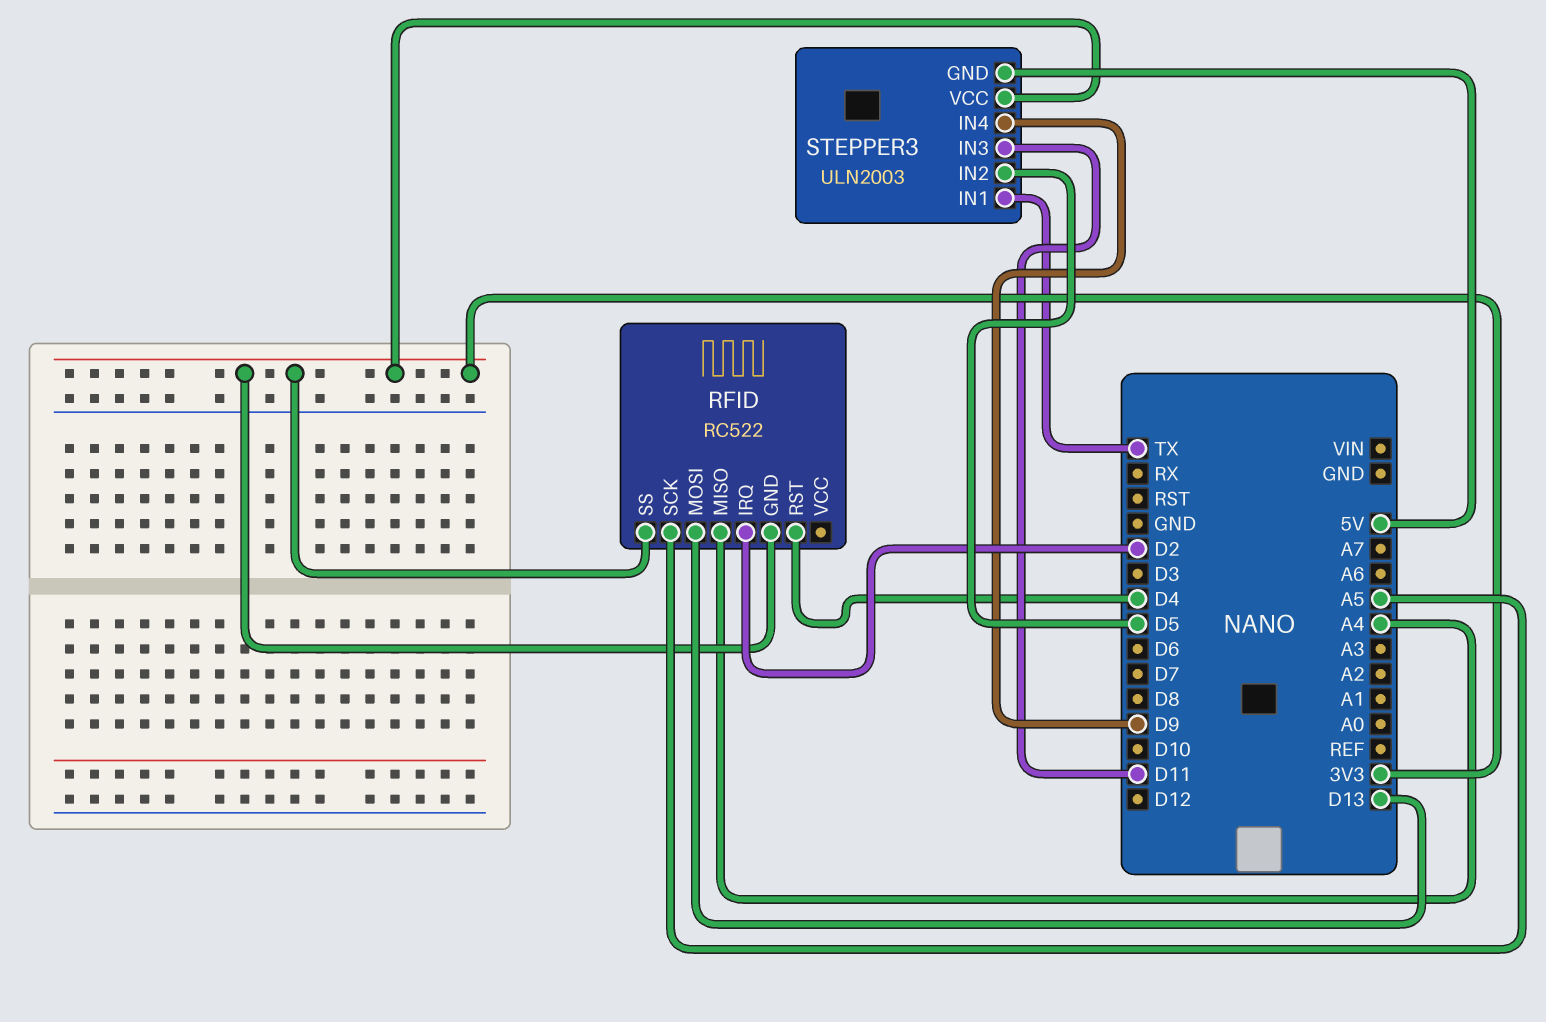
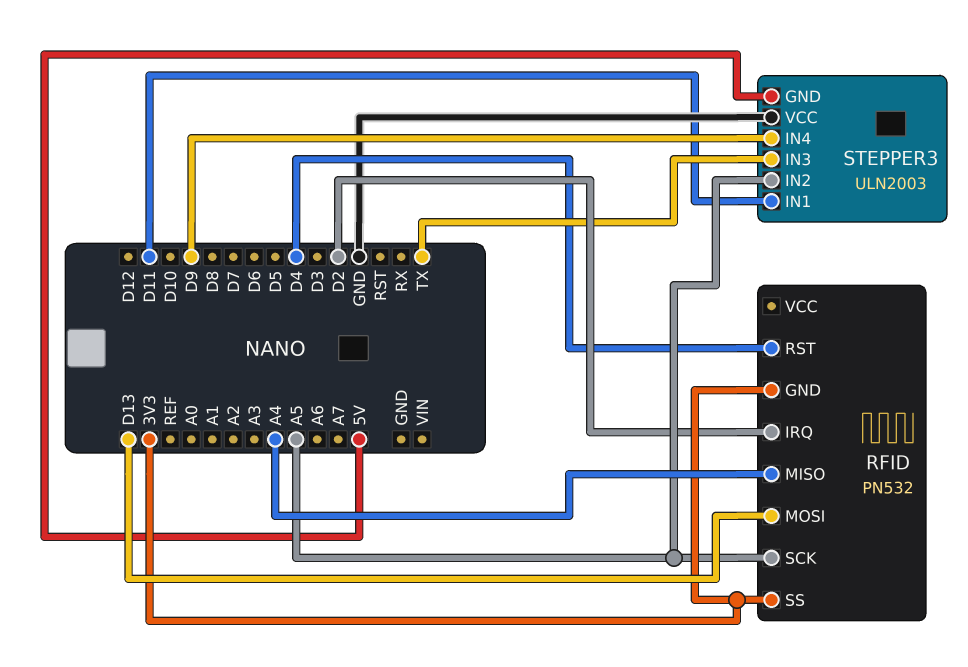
RFID: RC522 -> PN532
STEPPER3 pin IN1: TX -> D11
STEPPER3 pin IN2: D5 -> A5
STEPPER3 pin IN3: D11 -> TX
STEPPER3 pin VCC: 3V3 -> GND

